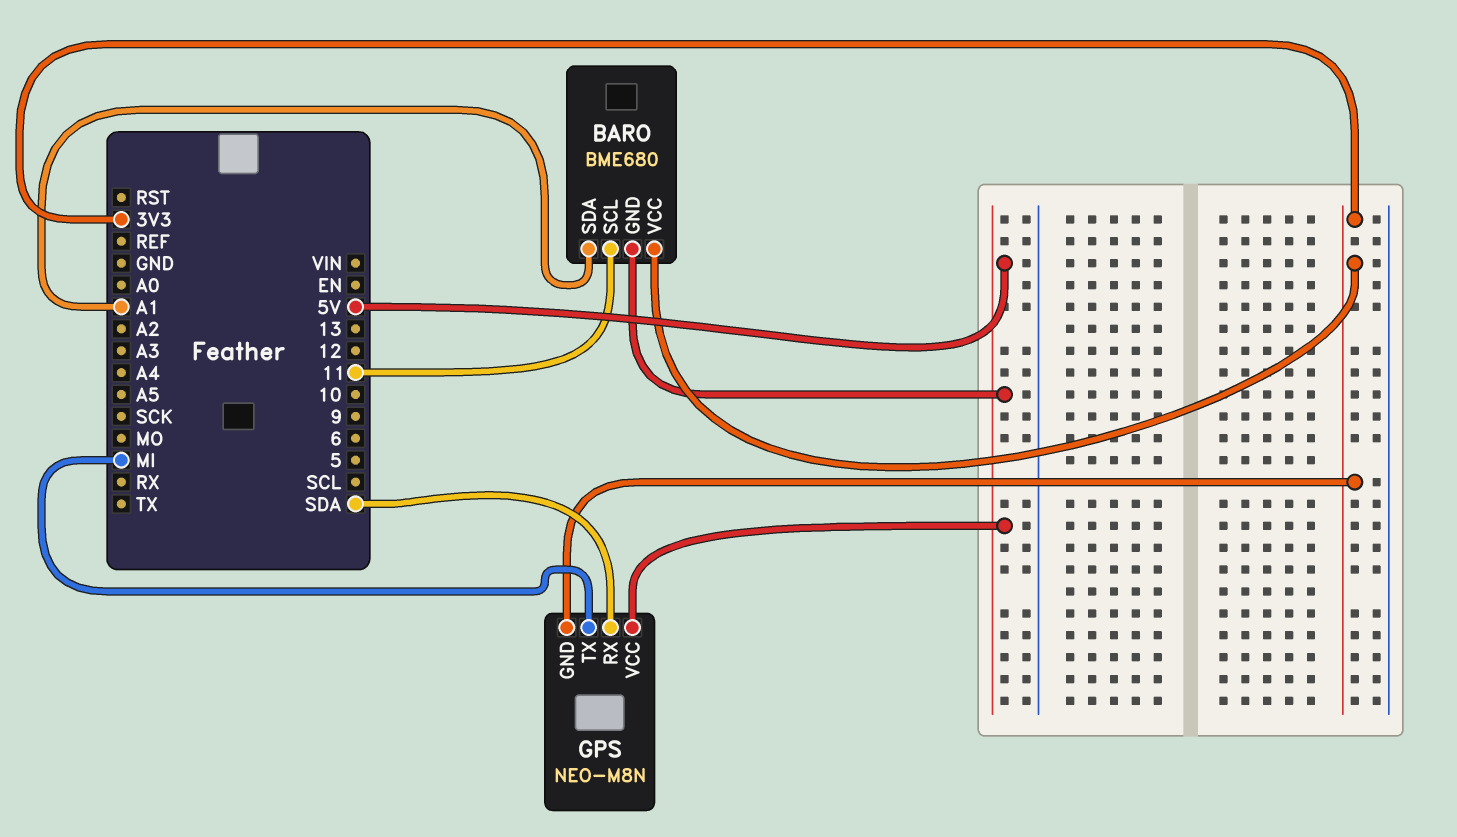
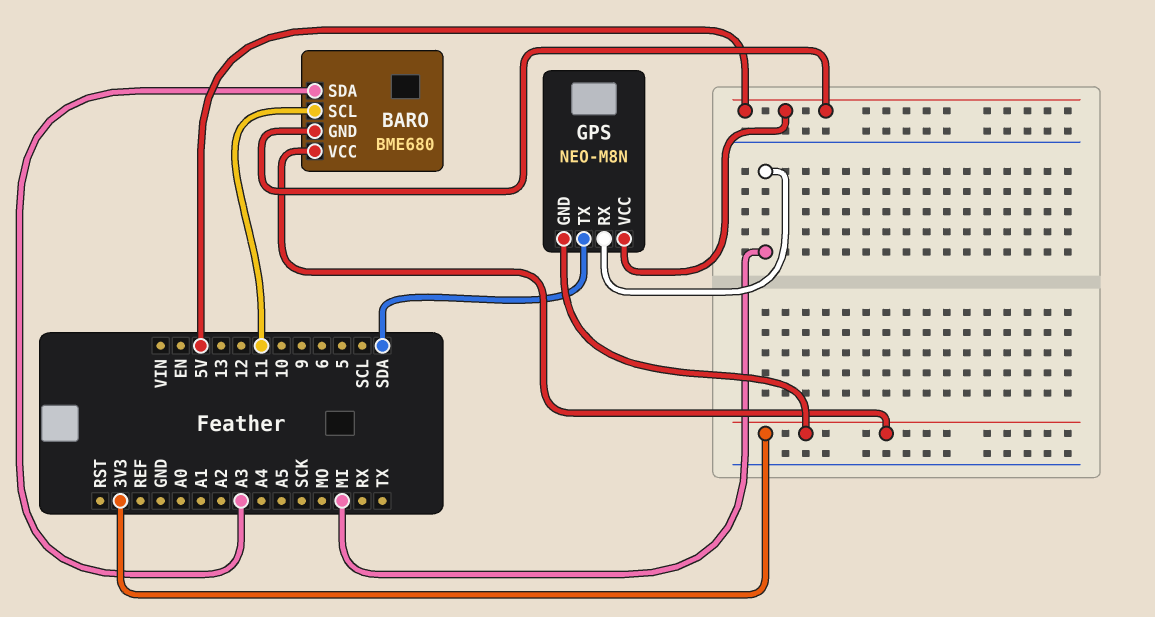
BARO pin SDA: A1 -> A3
GPS pin RX: SDA -> MI
GPS pin TX: MI -> SDA

